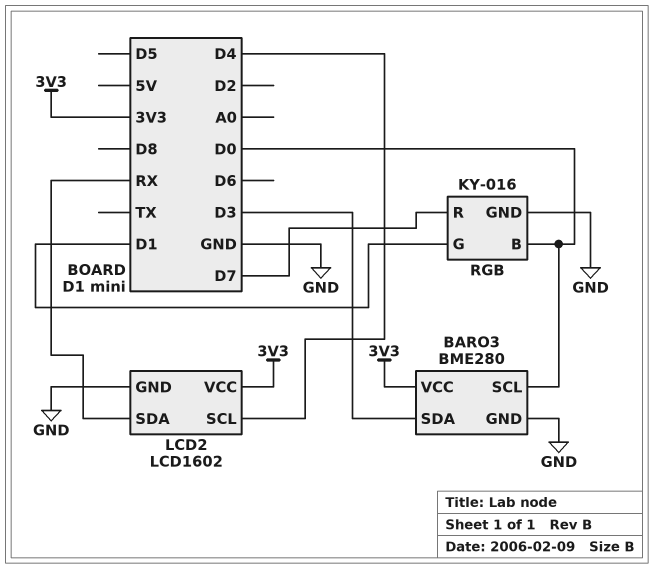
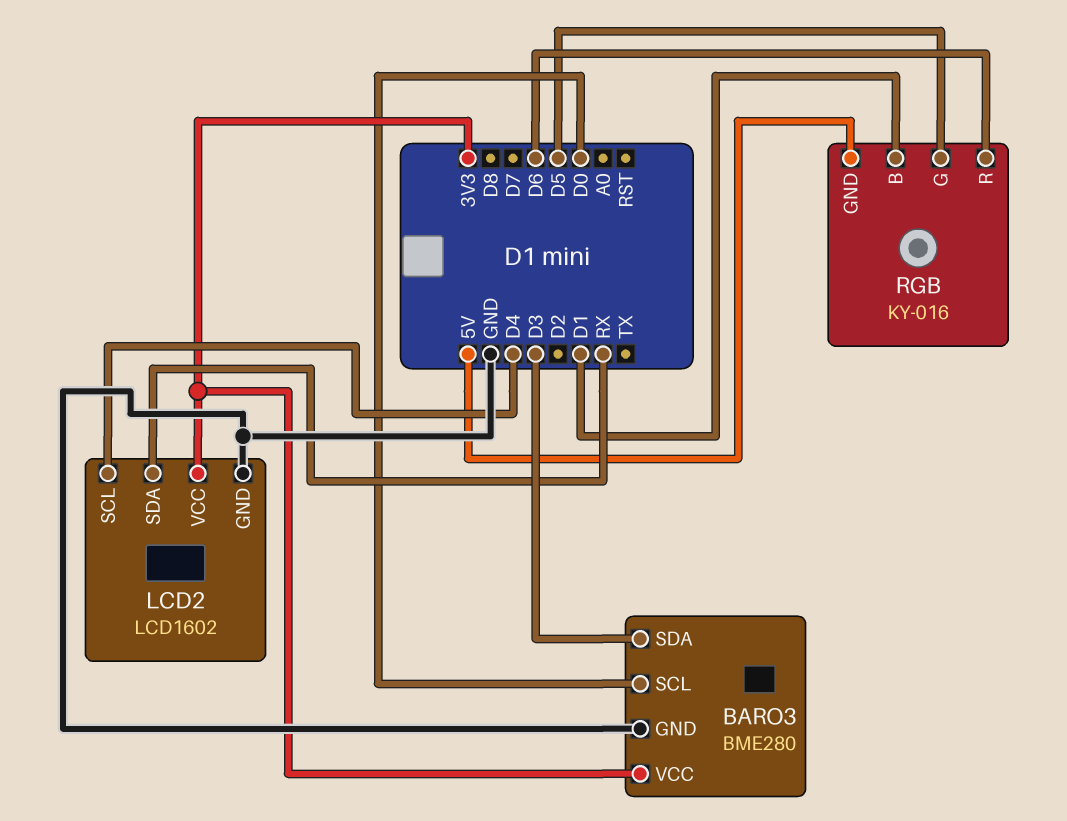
RGB pin B: D0 -> D1
RGB pin G: D1 -> D5
RGB pin GND: GND -> 5V
RGB pin R: D7 -> D6

